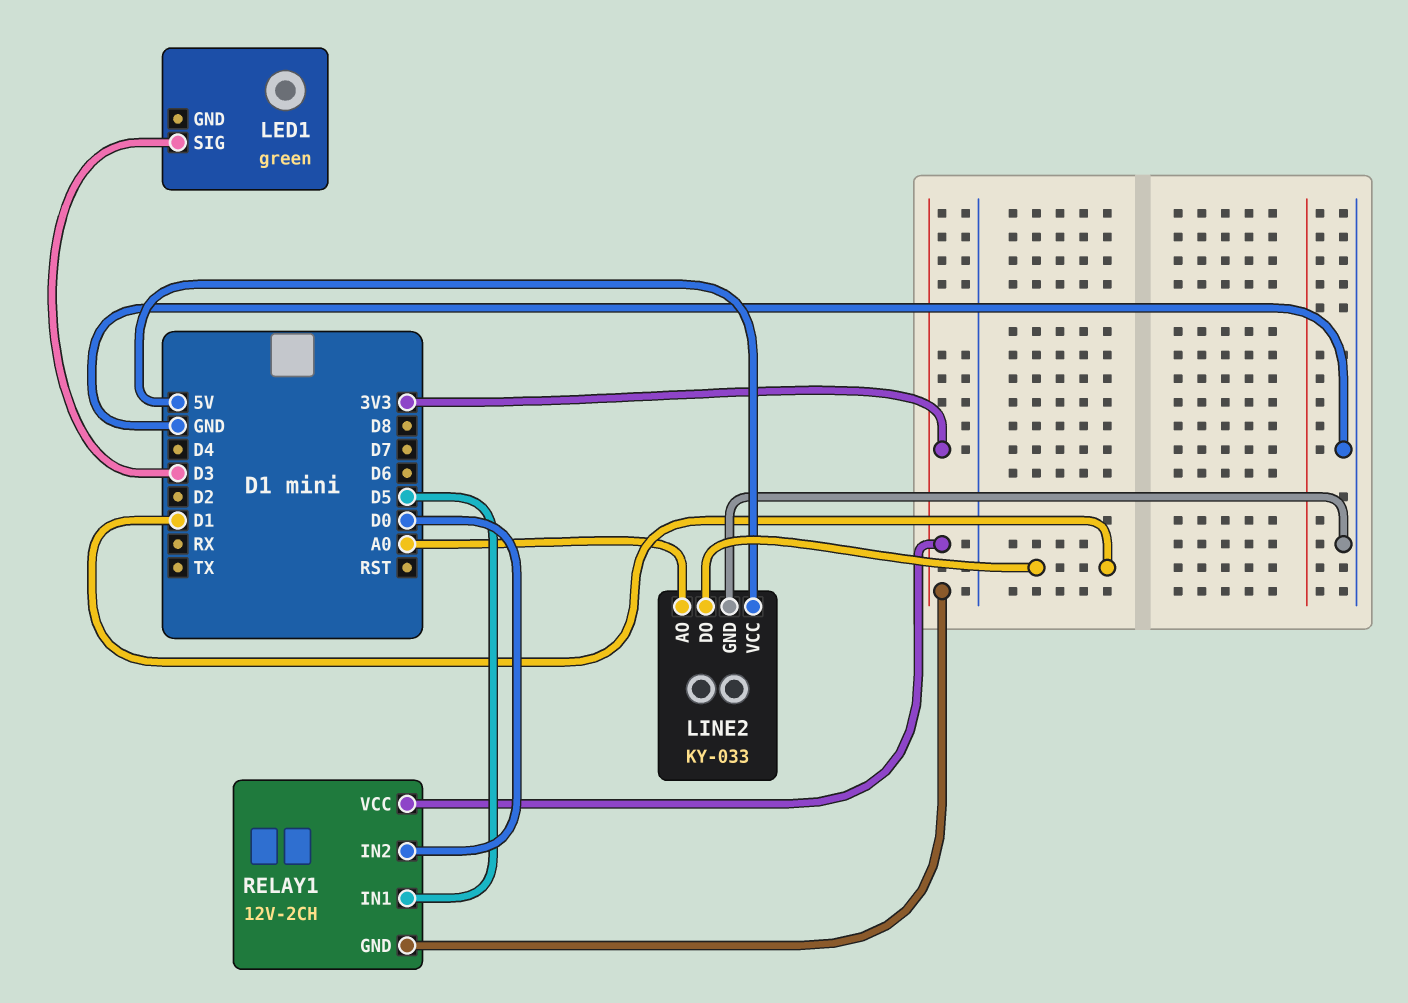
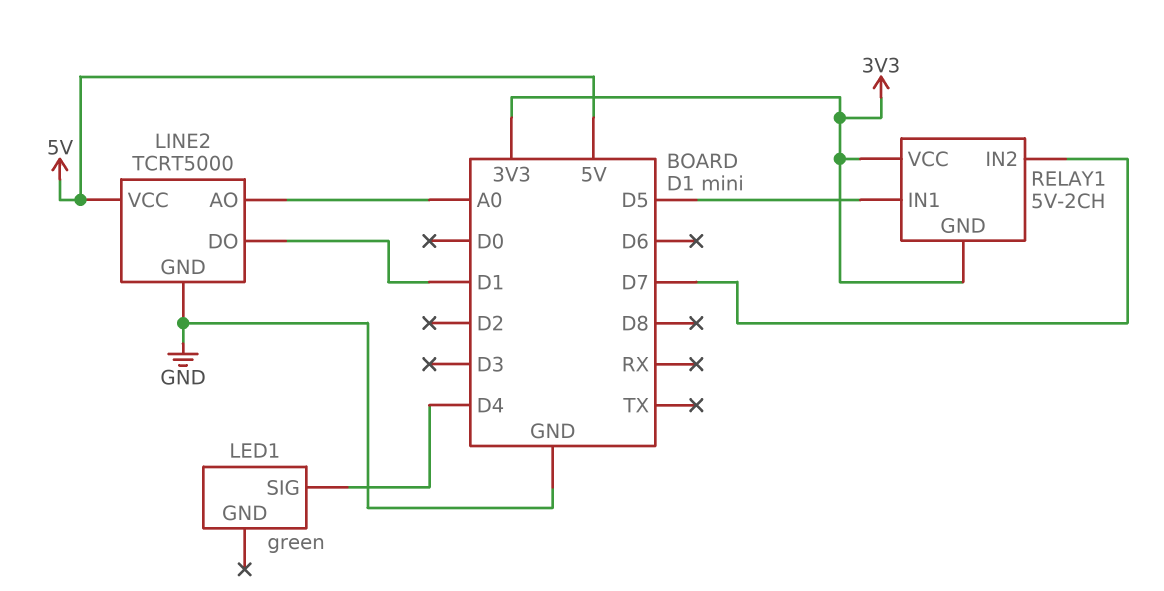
LED1 pin SIG: D3 -> D4
LINE2: KY-033 -> TCRT5000
RELAY1: 12V-2CH -> 5V-2CH
RELAY1 pin IN2: D0 -> D7

